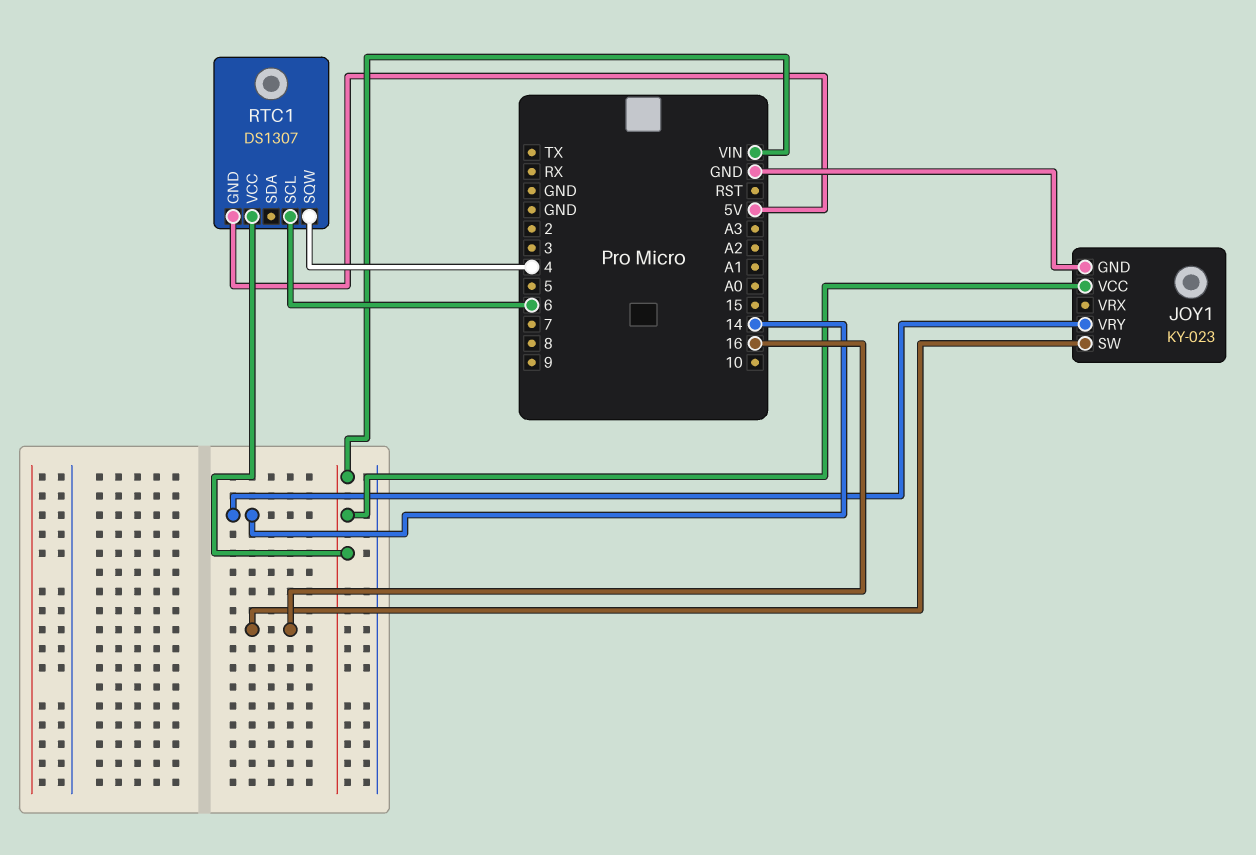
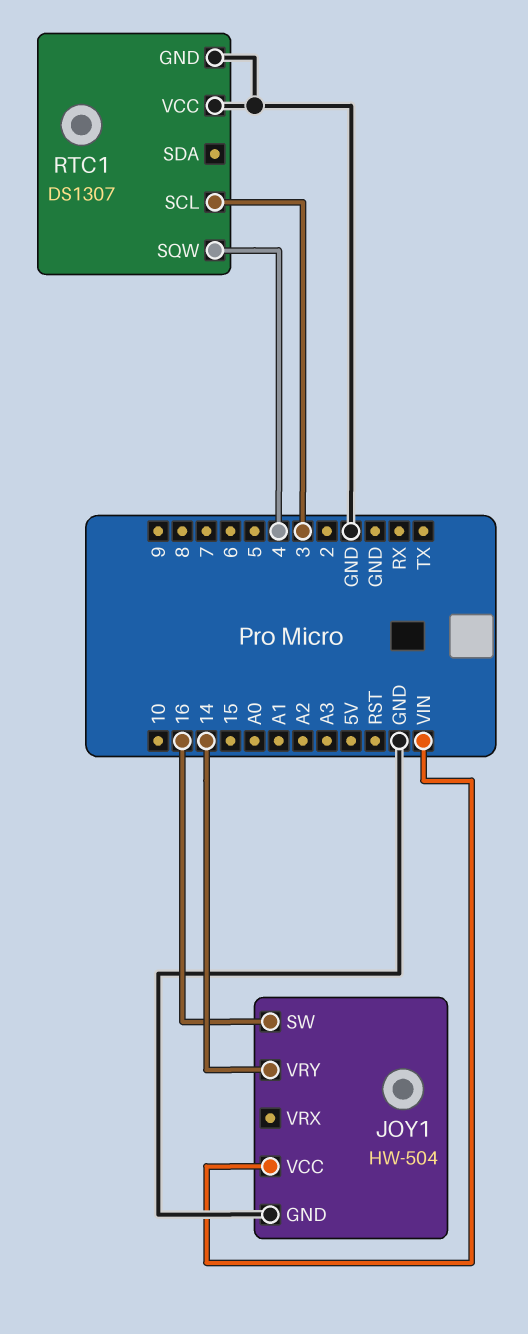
JOY1: KY-023 -> HW-504
RTC1 pin GND: 5V -> GND
RTC1 pin SCL: 6 -> 3
RTC1 pin VCC: VIN -> GND

